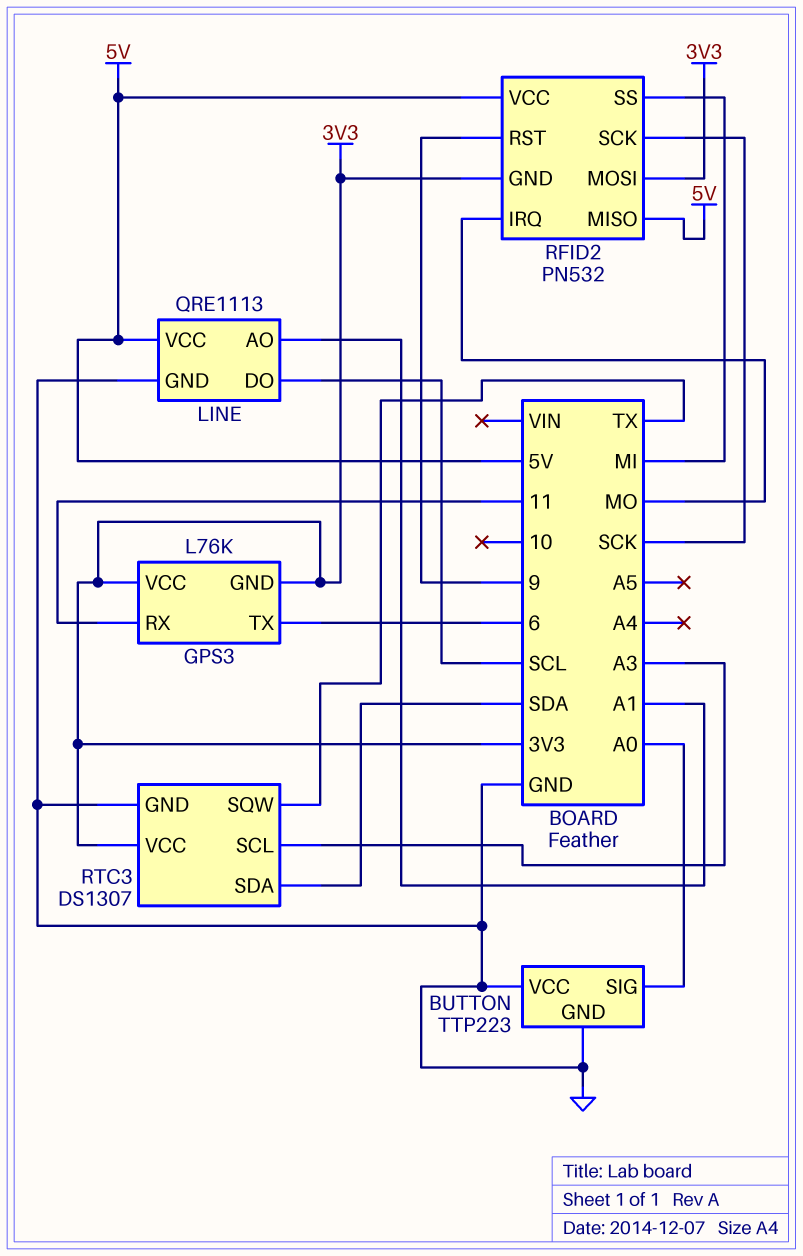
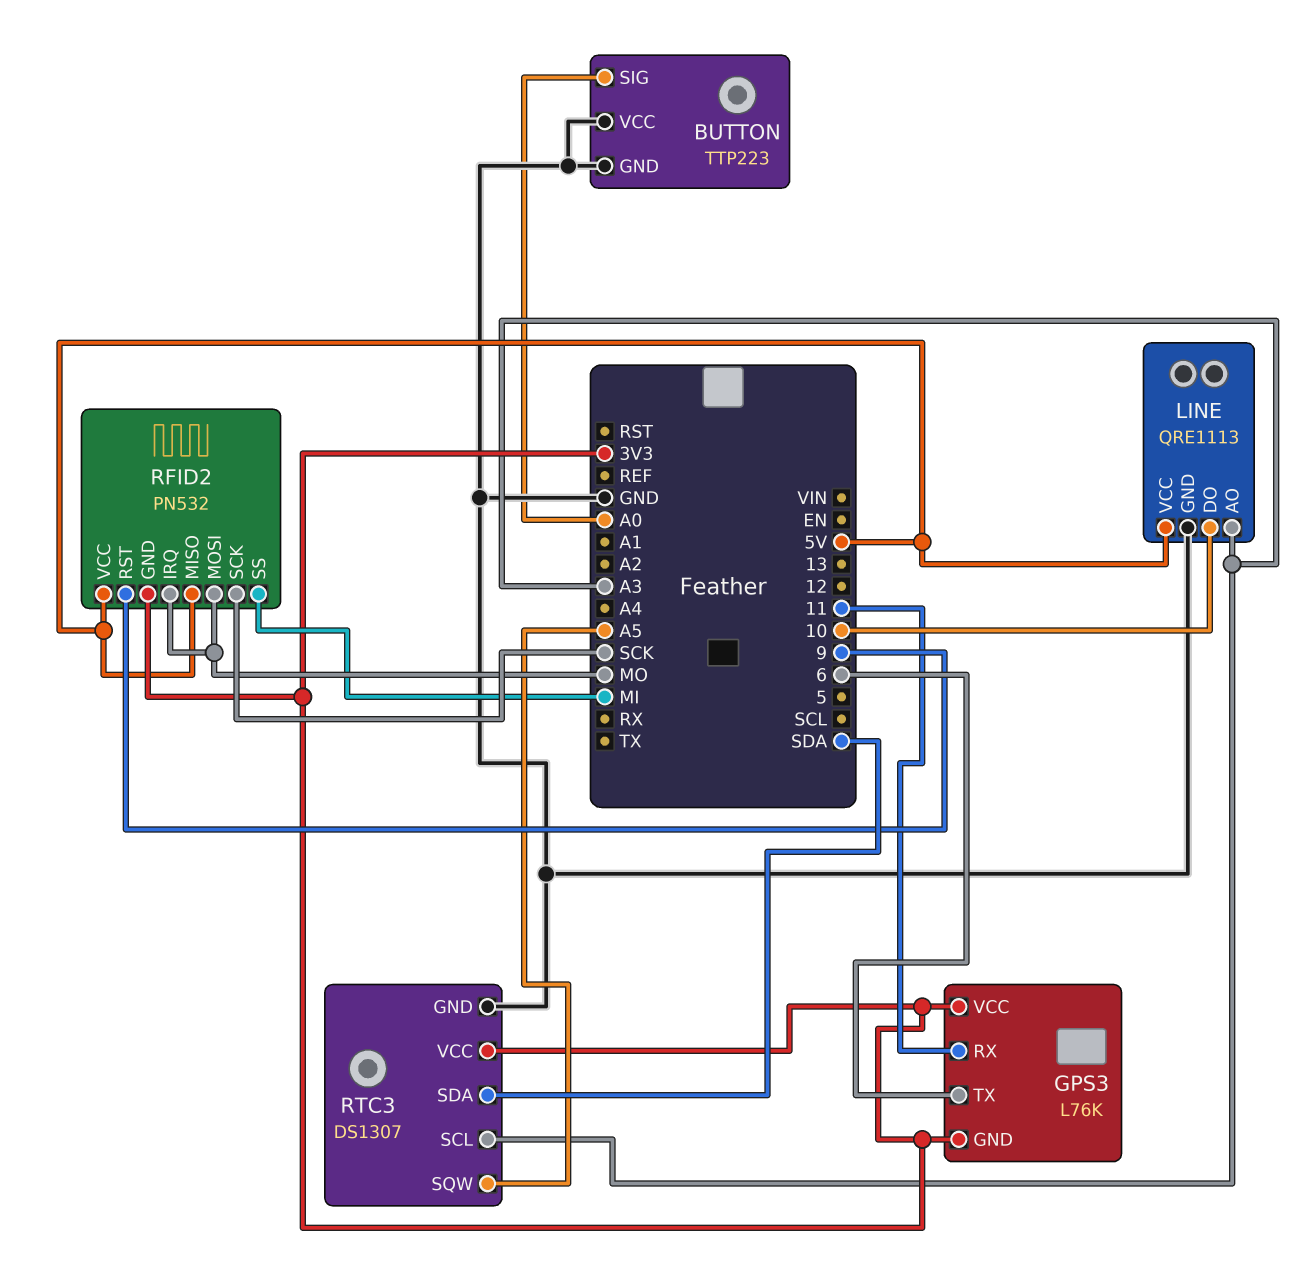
LINE pin AO: A1 -> A3
LINE pin DO: SCL -> 10
RFID2 pin MOSI: 3V3 -> MO
RTC3 pin SQW: TX -> A5

